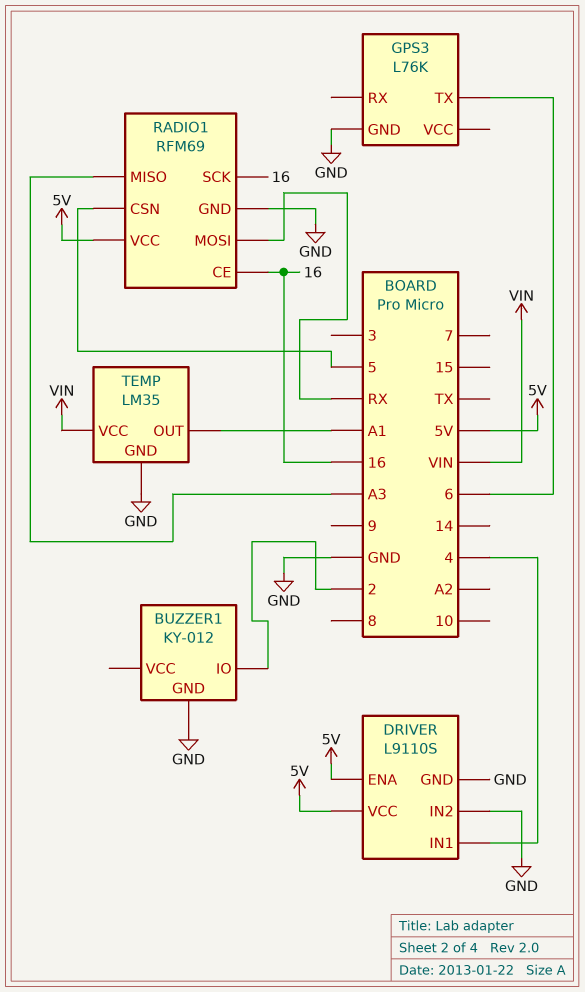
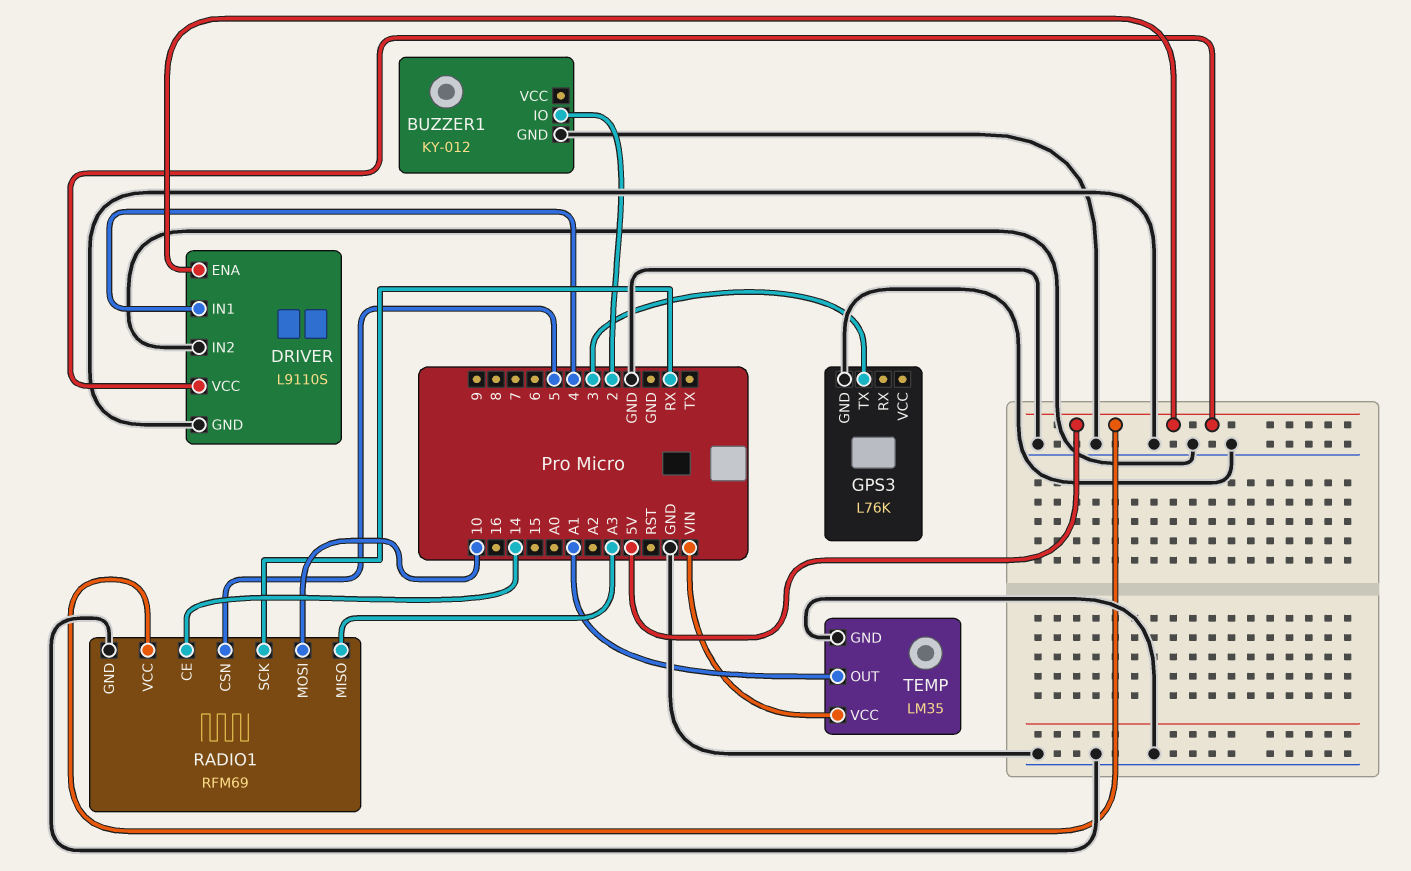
GPS3 pin TX: 6 -> 3
RADIO1 pin CE: 16 -> 14
RADIO1 pin MOSI: RX -> 10
RADIO1 pin SCK: 16 -> RX

